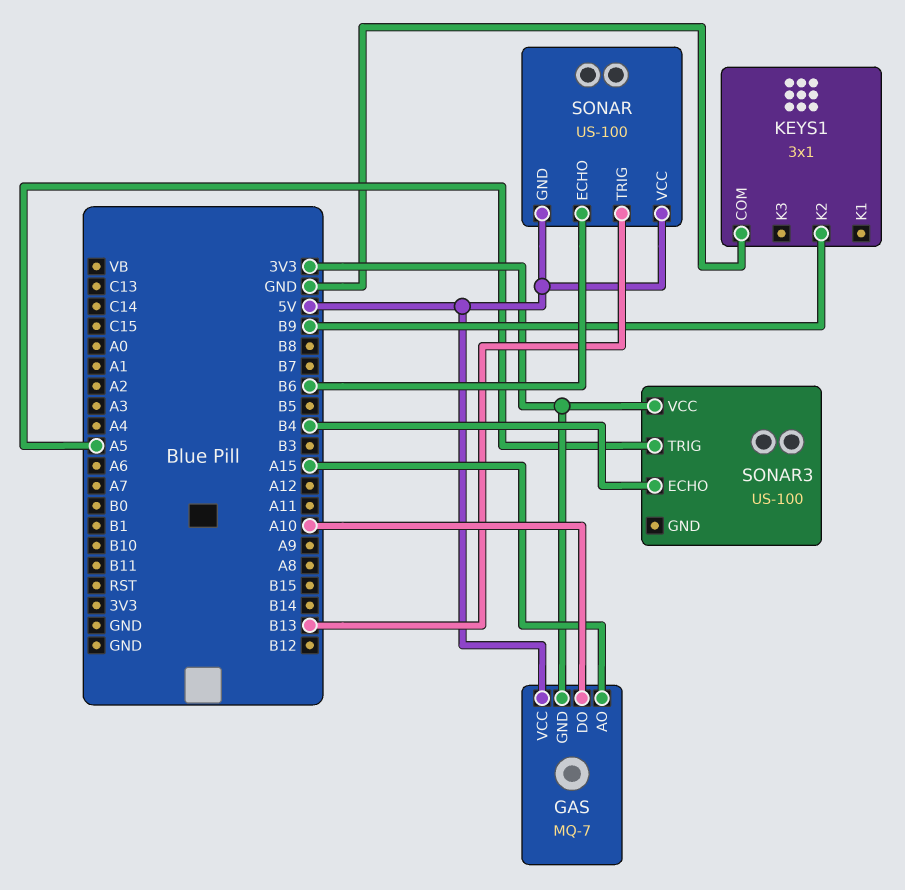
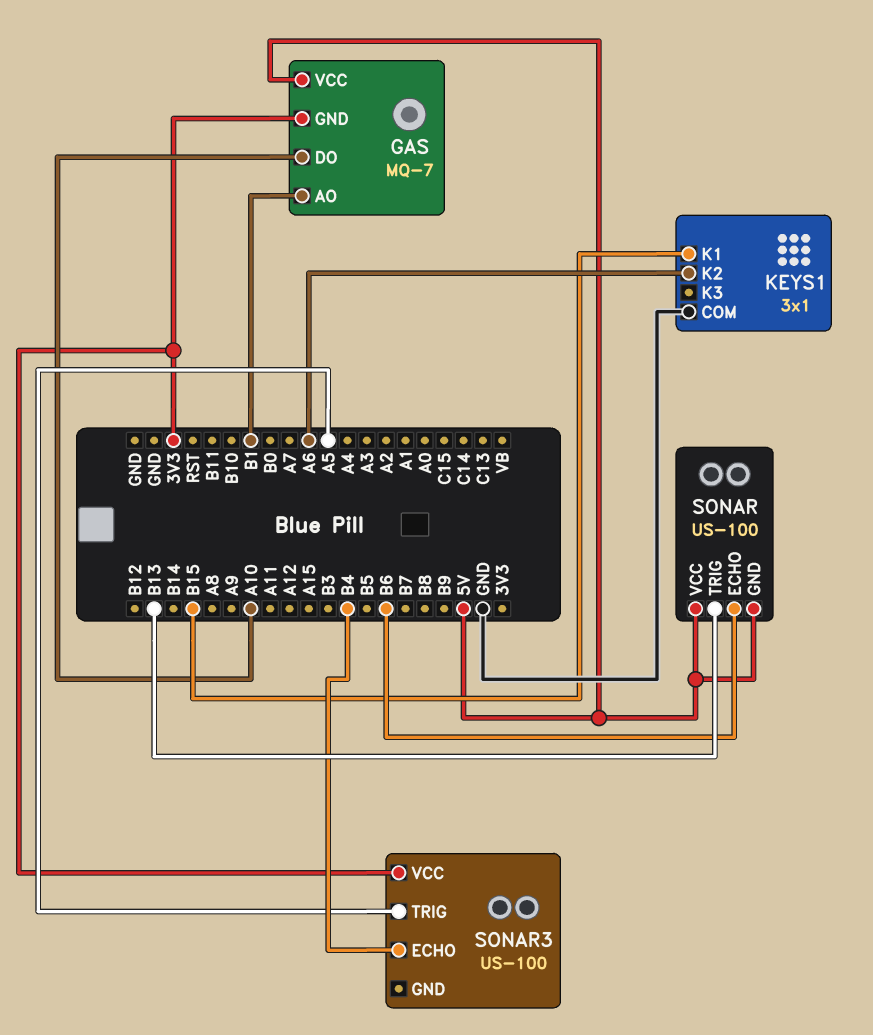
GAS pin AO: A15 -> B1
KEYS1 pin K1: none -> B15
KEYS1 pin K2: B9 -> A6

